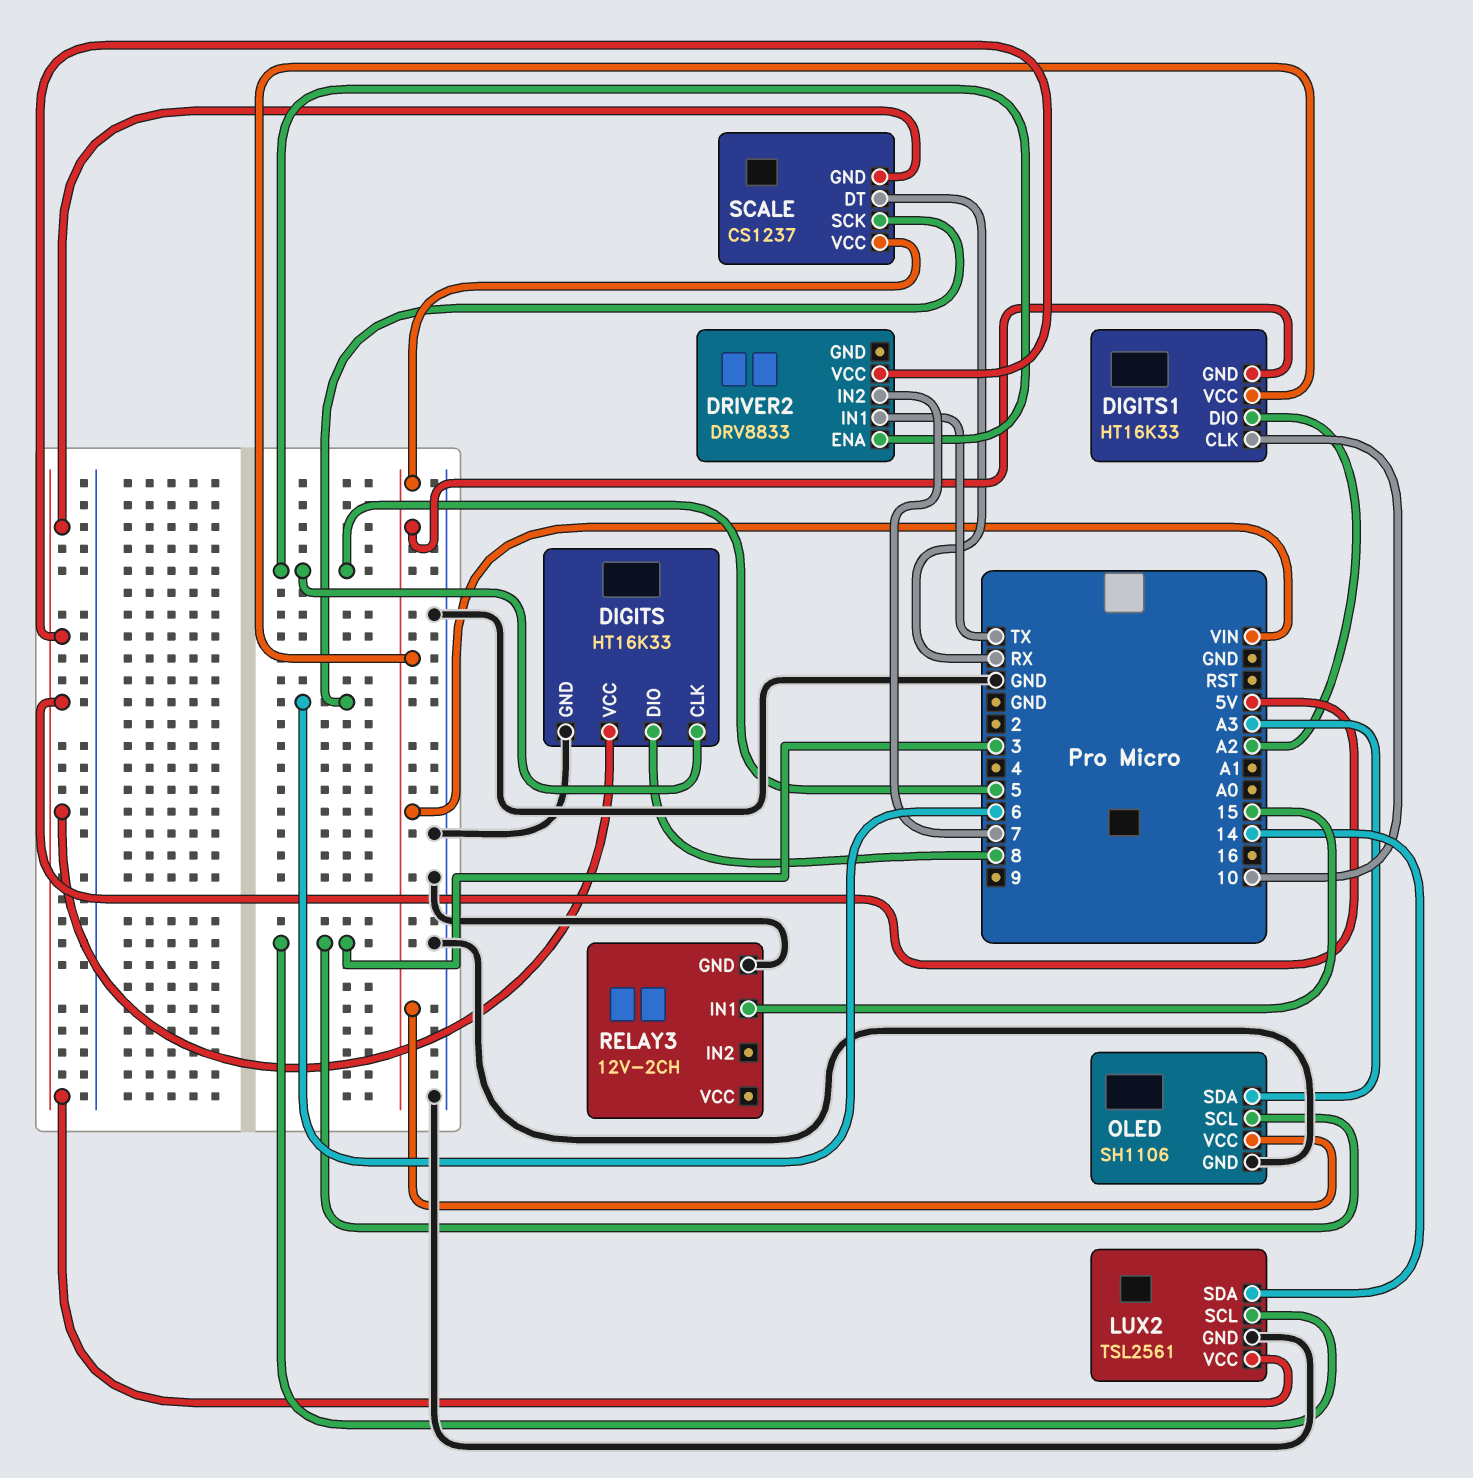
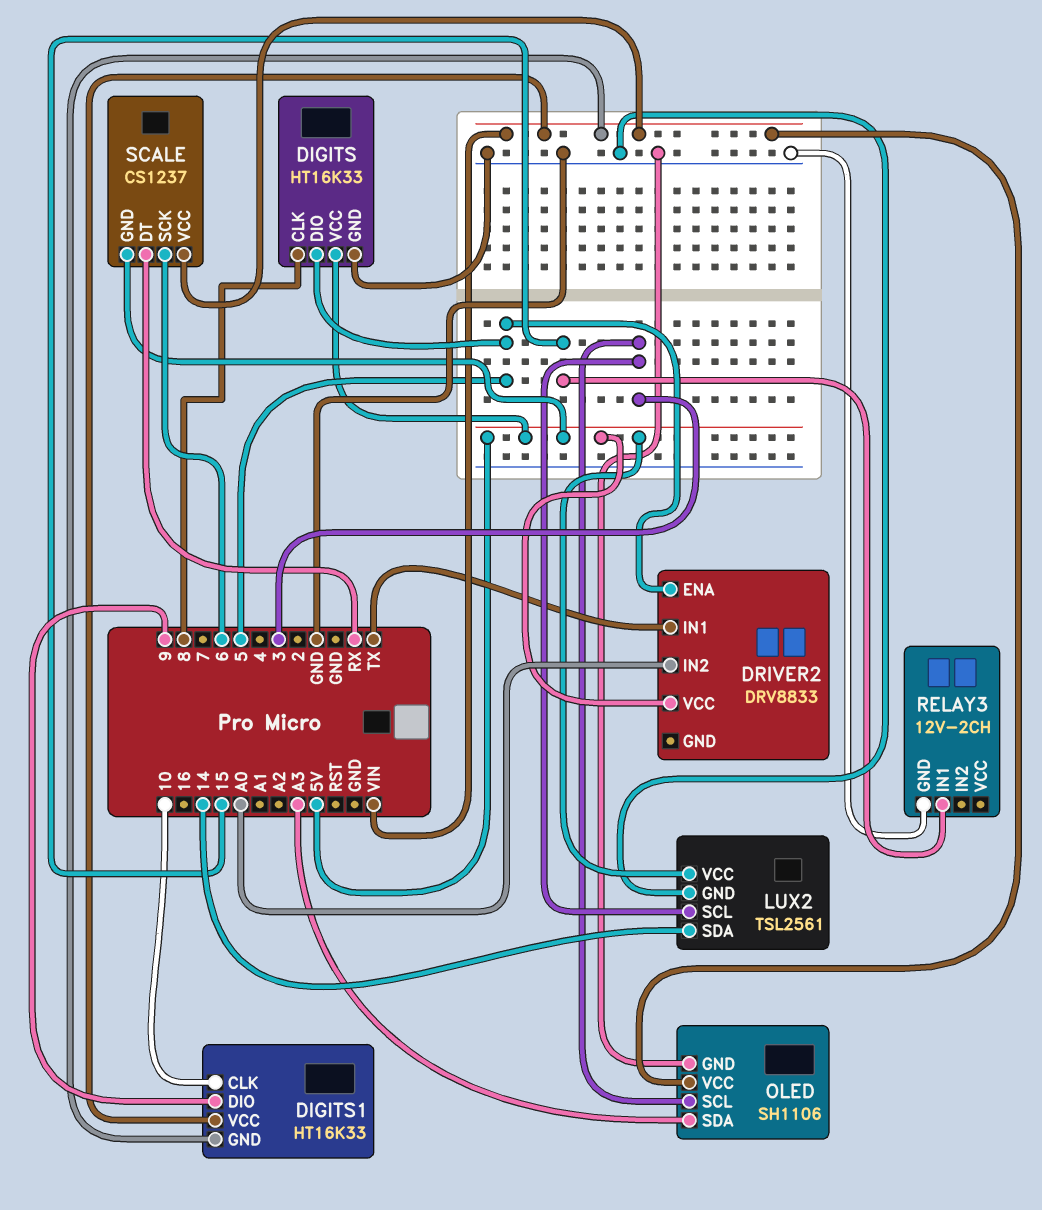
DIGITS pin CLK: 5 -> 8
DIGITS pin DIO: 8 -> 5
DIGITS1 pin DIO: A2 -> 9
DRIVER2 pin IN2: 7 -> A0

